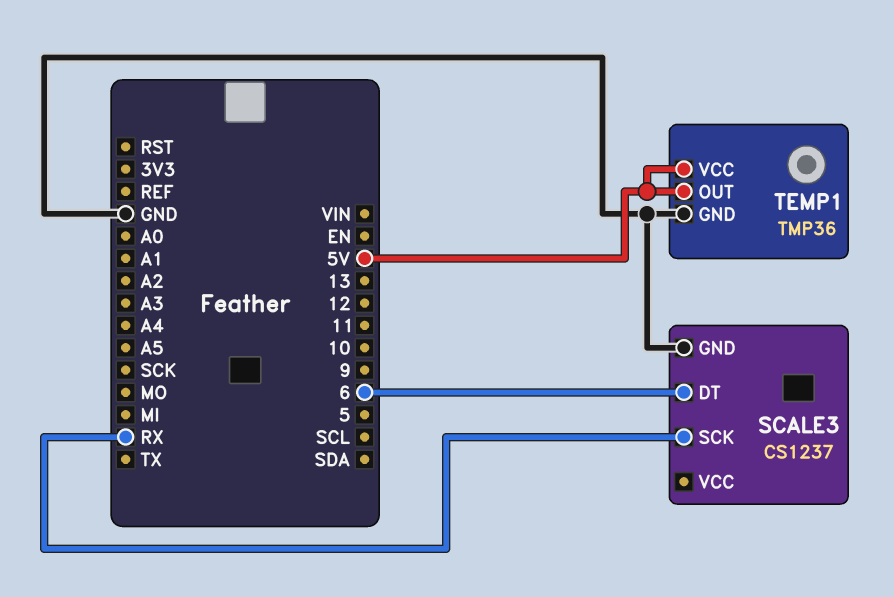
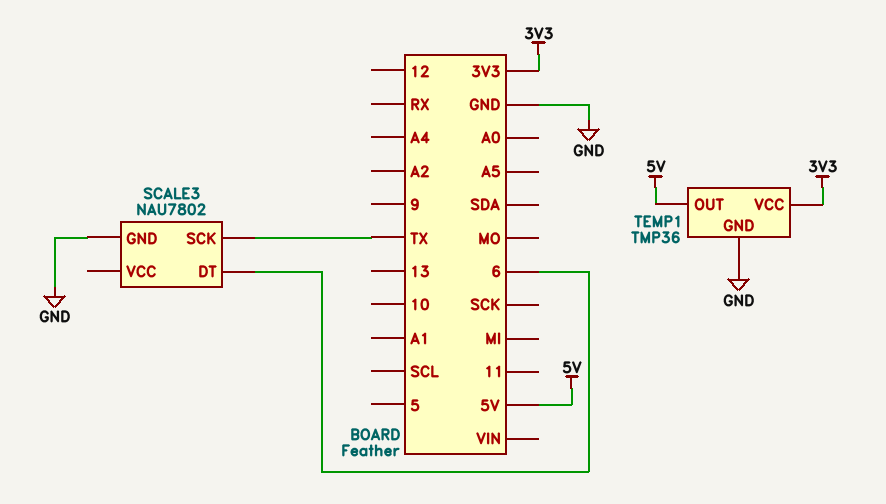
SCALE3: CS1237 -> NAU7802
SCALE3 pin SCK: RX -> TX
TEMP1 pin VCC: 5V -> 3V3

